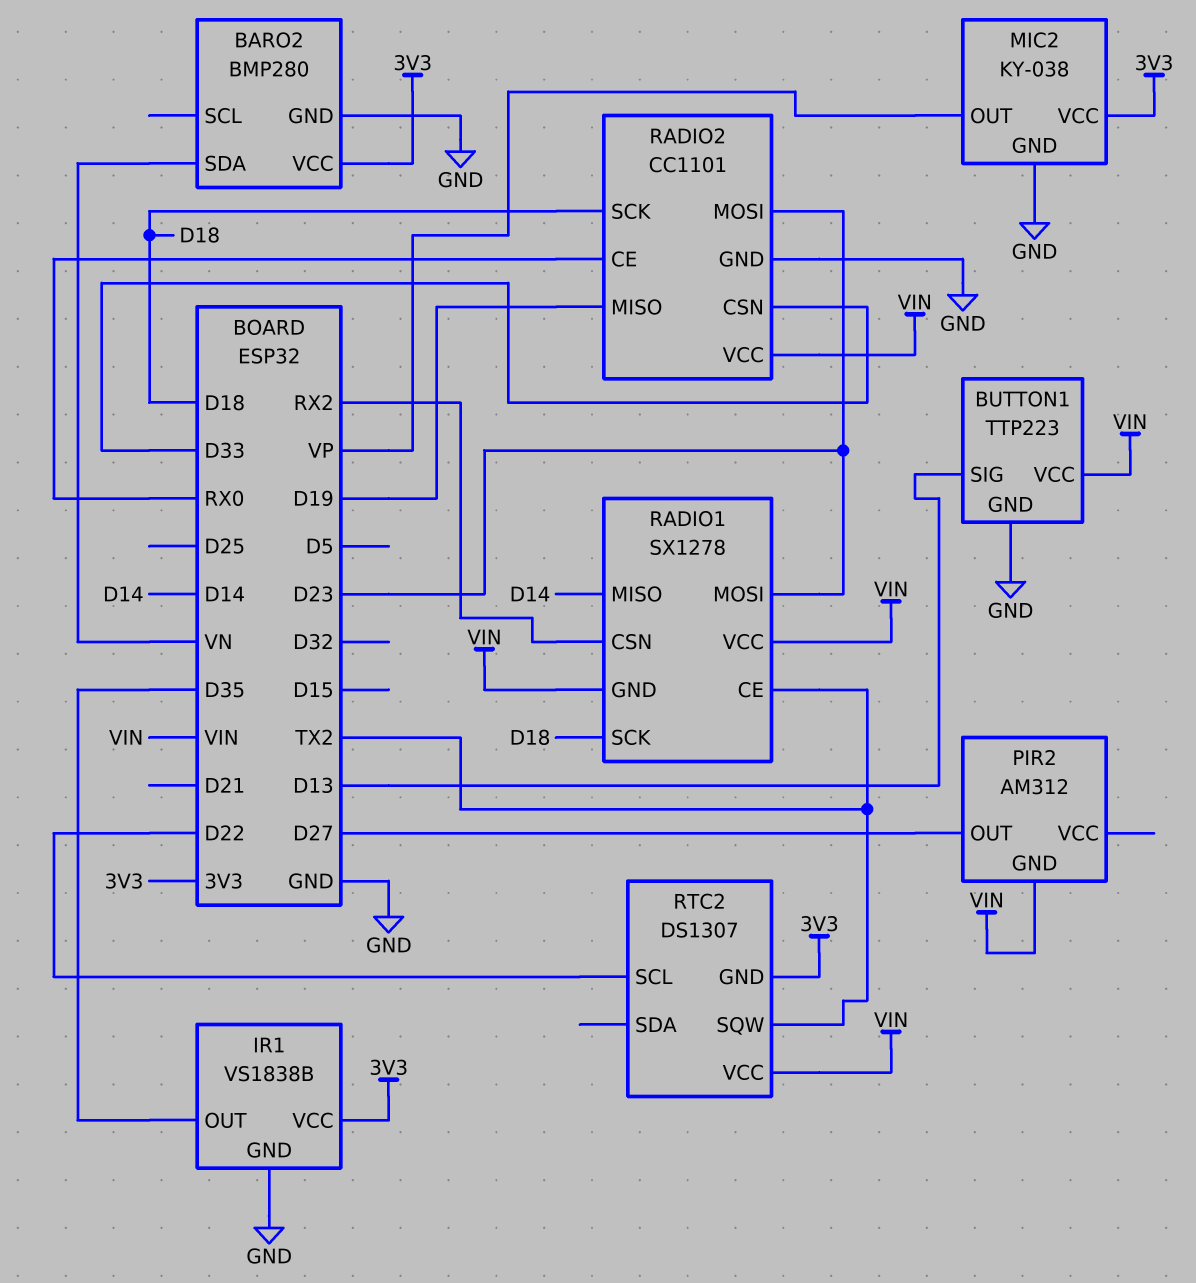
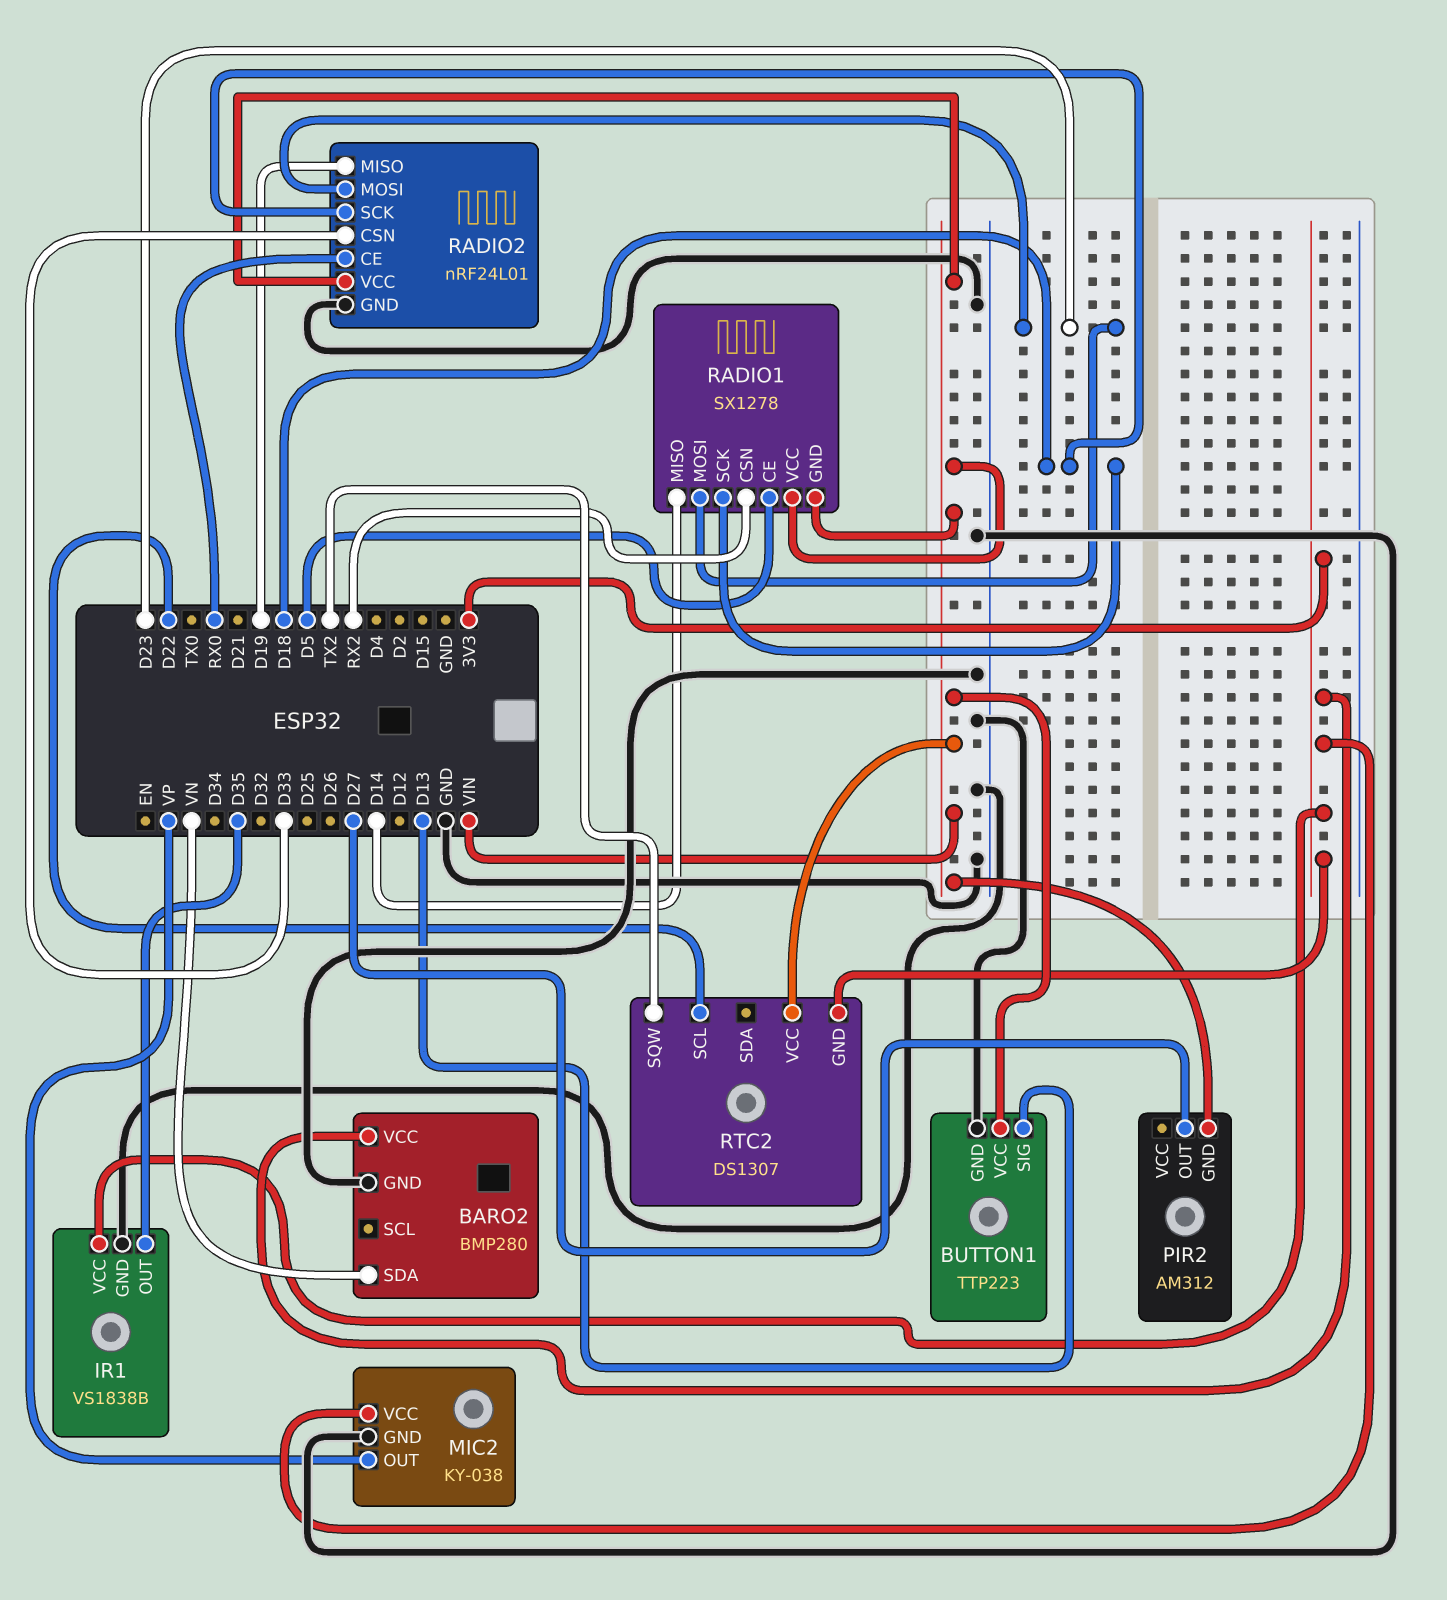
RADIO1 pin CE: TX2 -> D5
RADIO2: CC1101 -> nRF24L01

